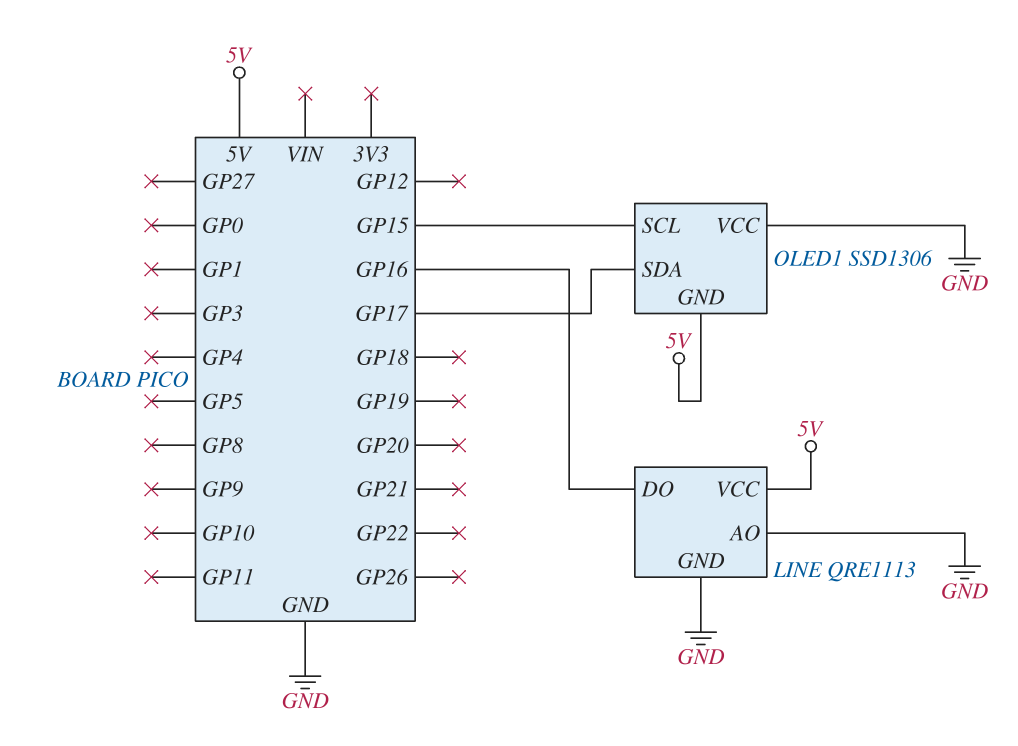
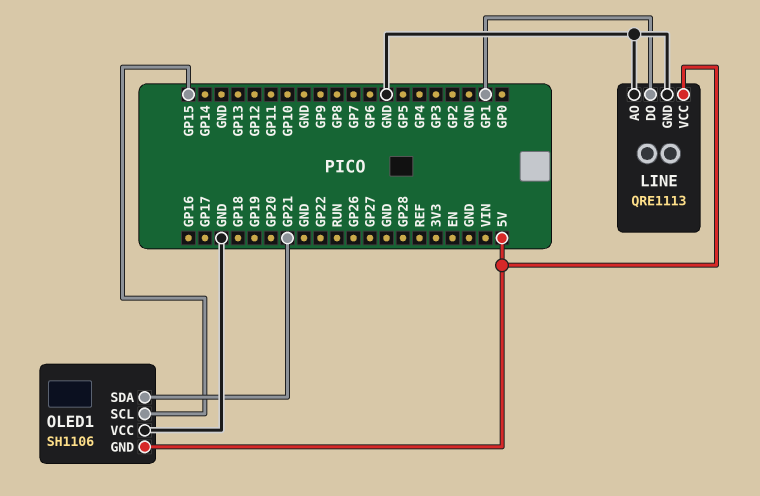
LINE pin DO: GP16 -> GP1
OLED1: SSD1306 -> SH1106
OLED1 pin SDA: GP17 -> GP21

